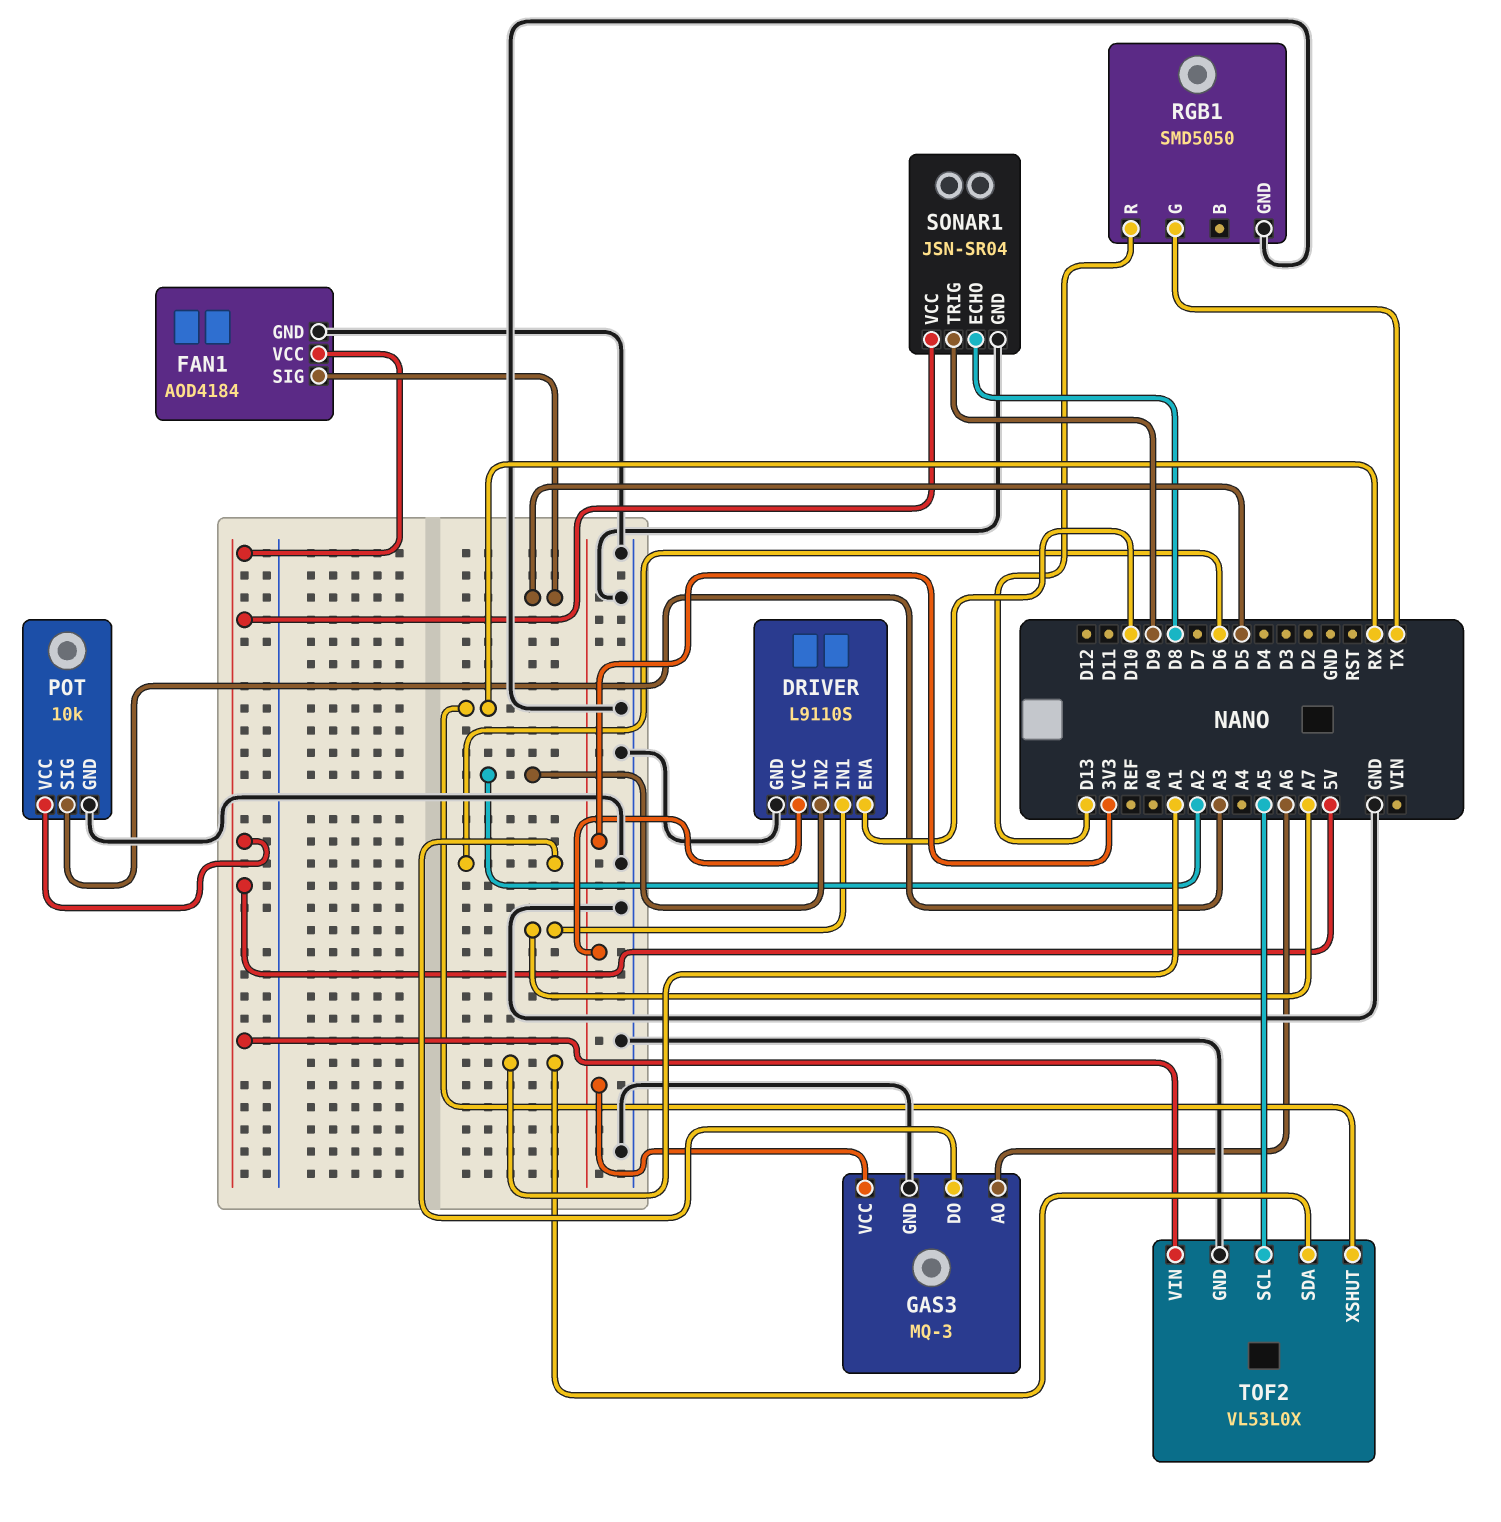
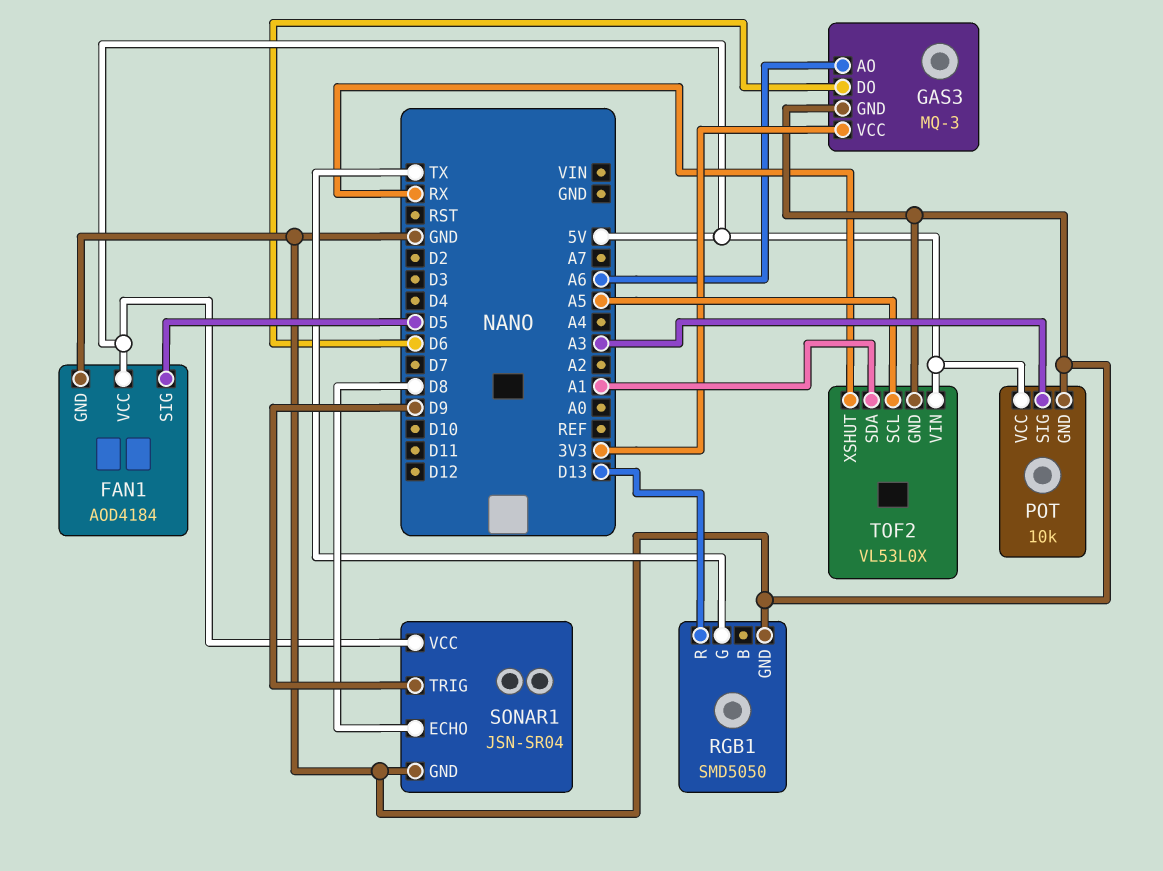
DRIVER: L9110S -> none
DRIVER pin ENA: D10 -> none
DRIVER pin GND: GND -> none
DRIVER pin IN1: A7 -> none
DRIVER pin IN2: A2 -> none
DRIVER pin VCC: 3V3 -> none

